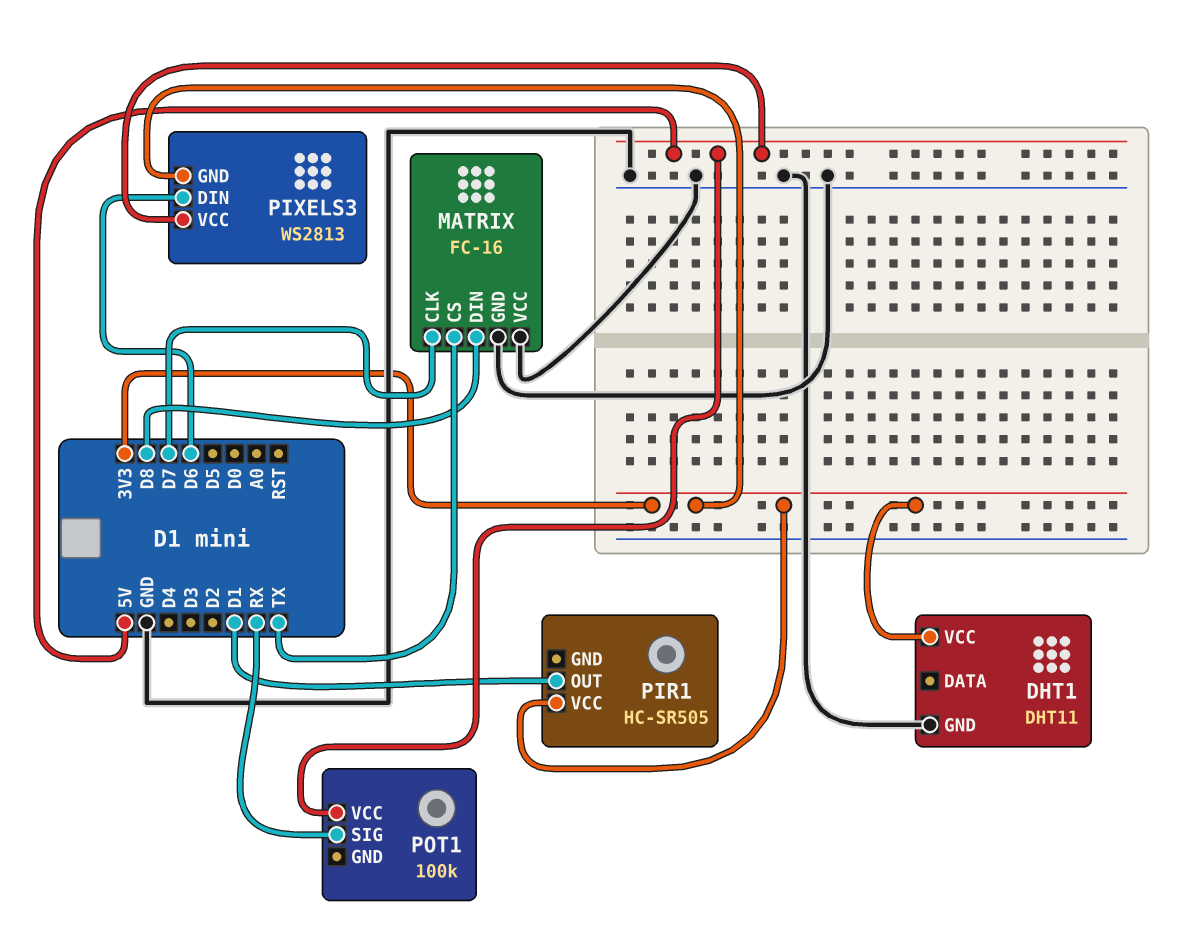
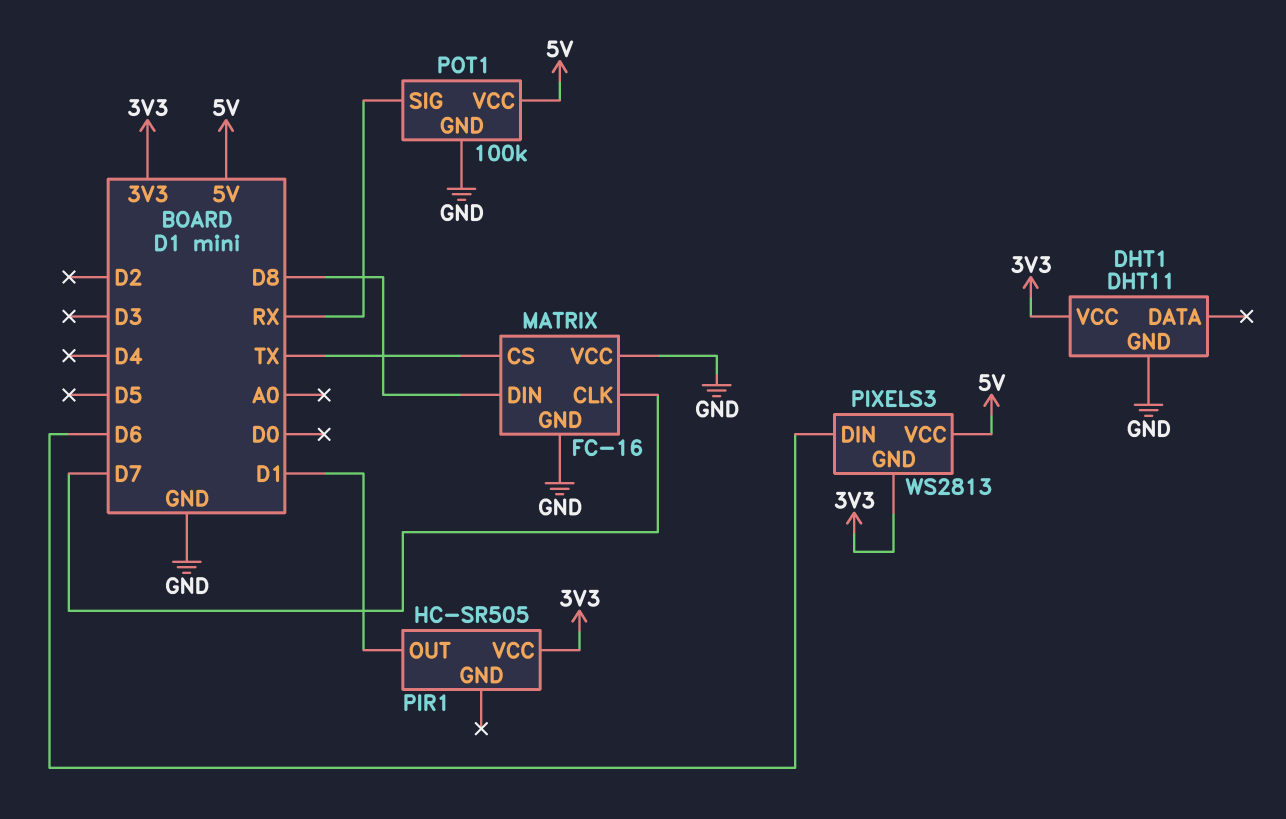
POT1 pin GND: none -> GND

